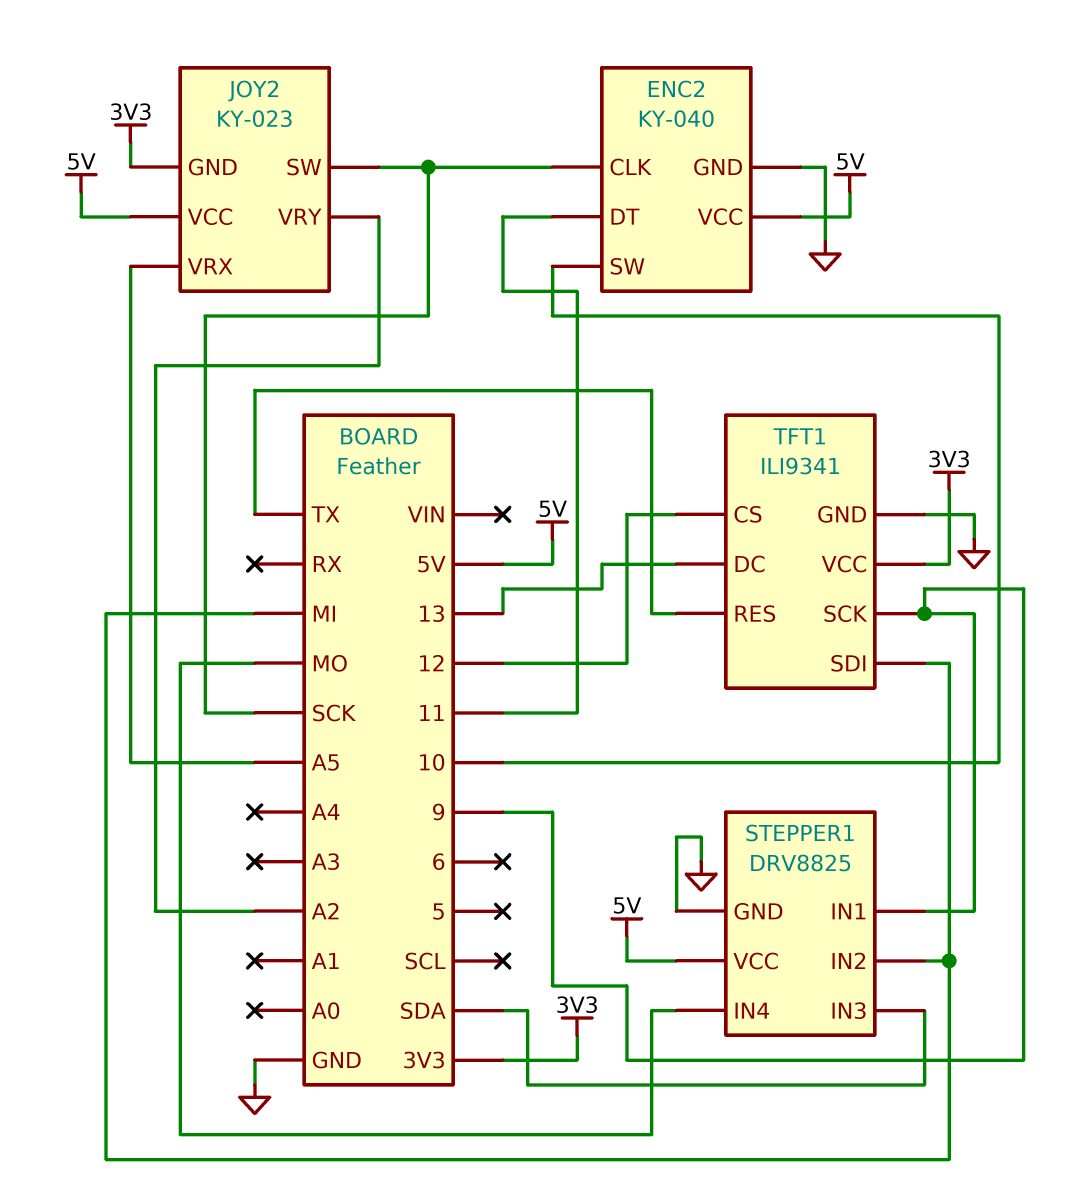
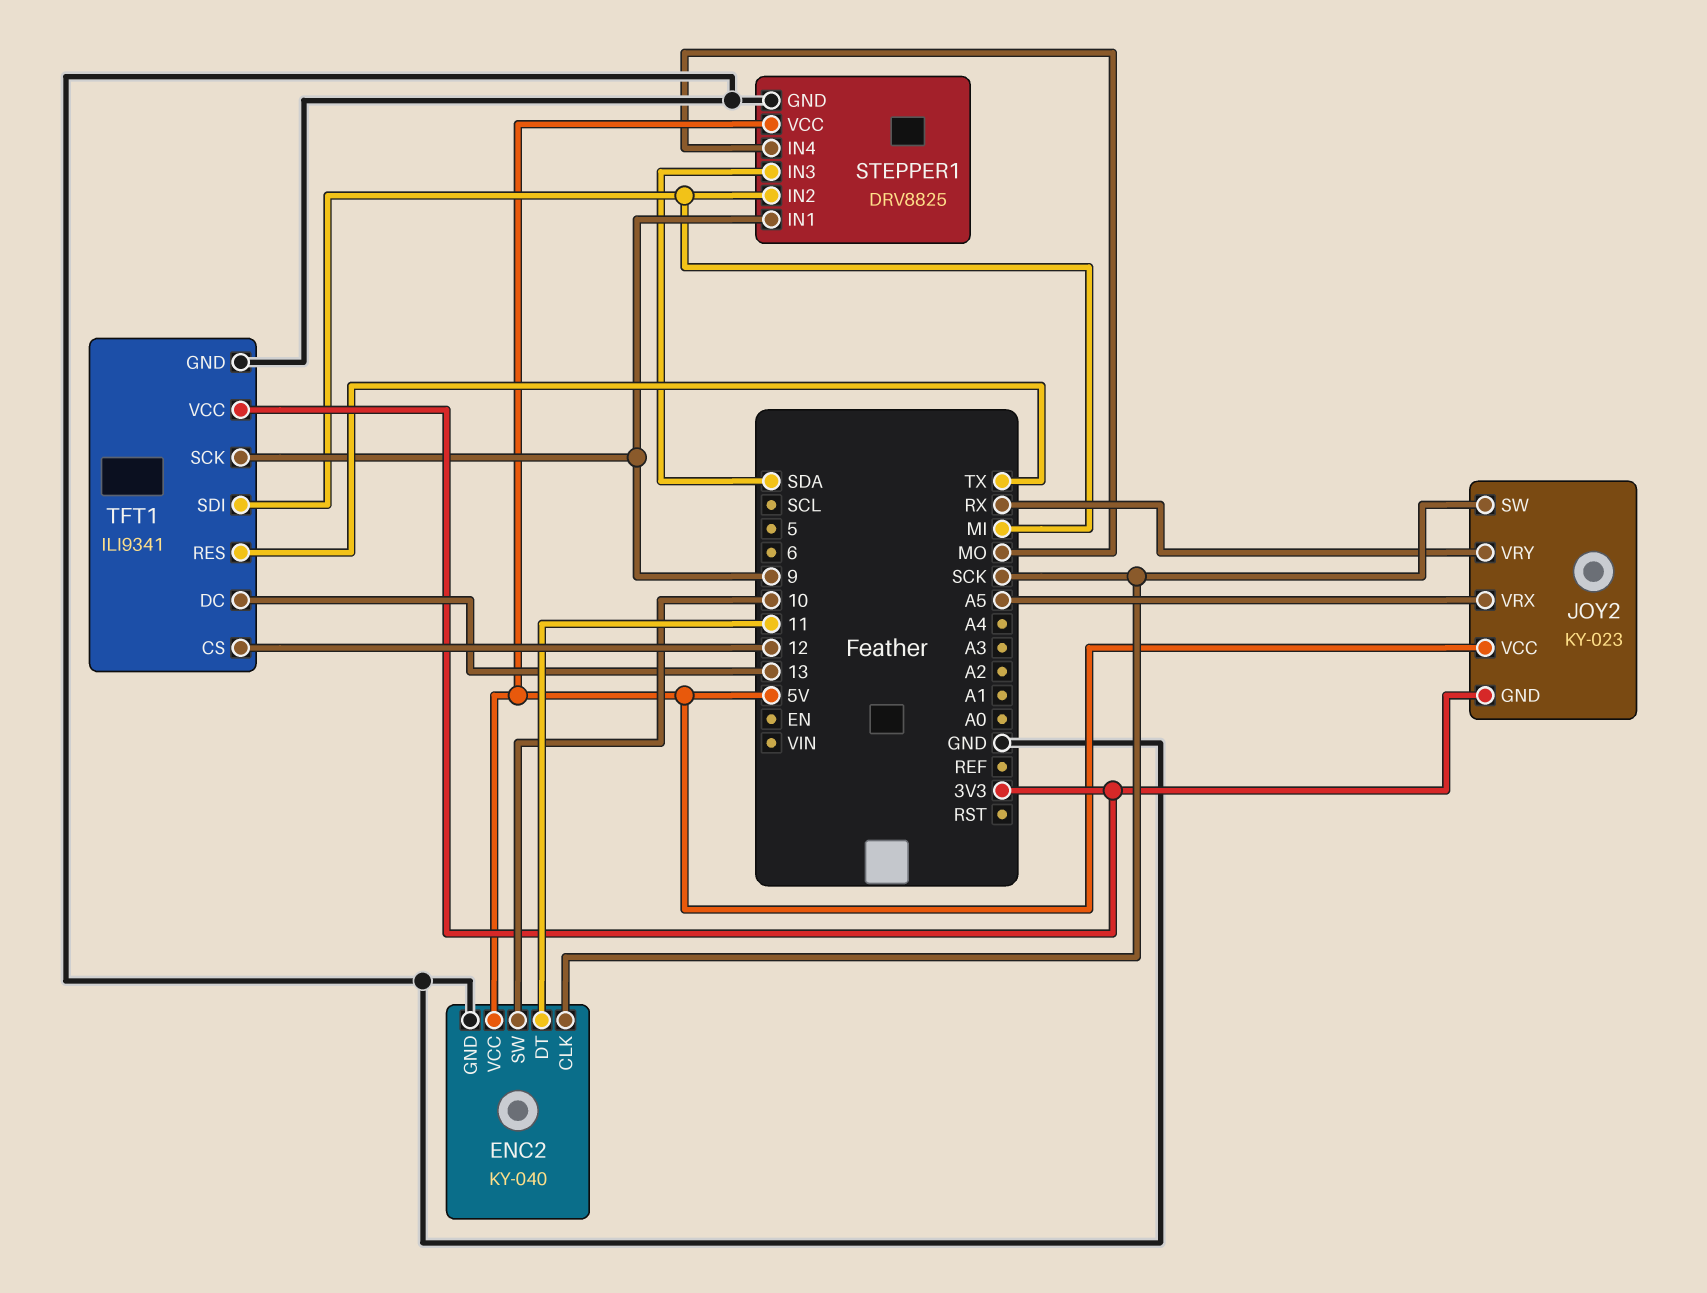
JOY2 pin VRY: A2 -> RX

